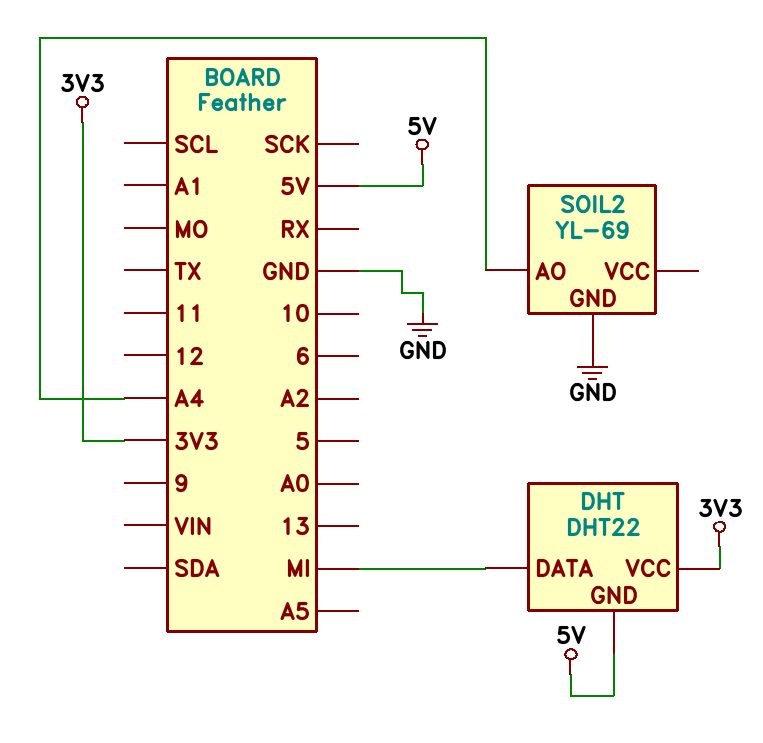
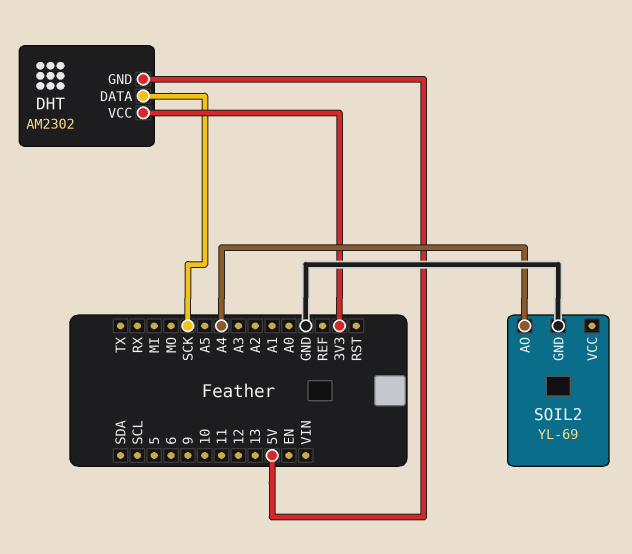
DHT: DHT22 -> AM2302
DHT pin DATA: MI -> SCK

